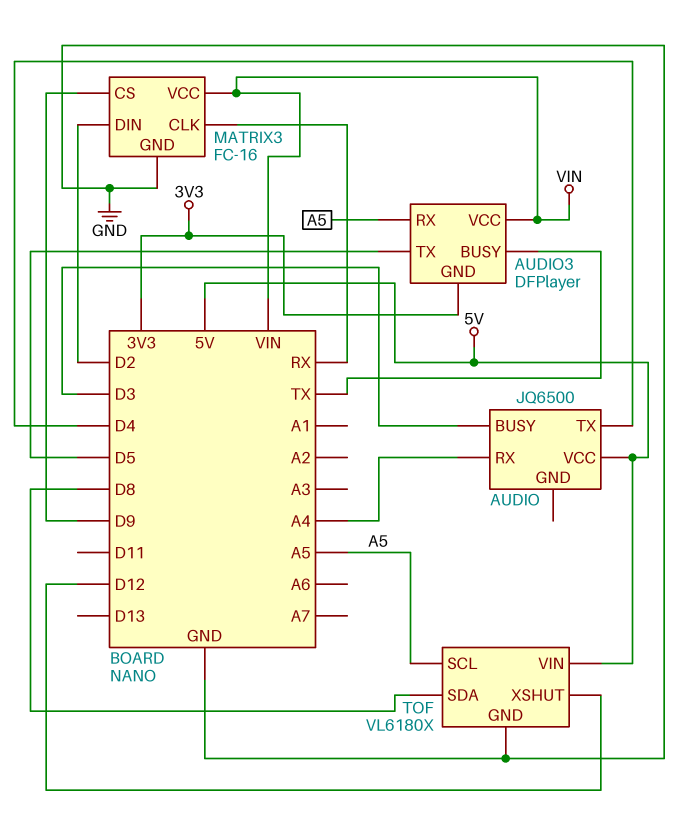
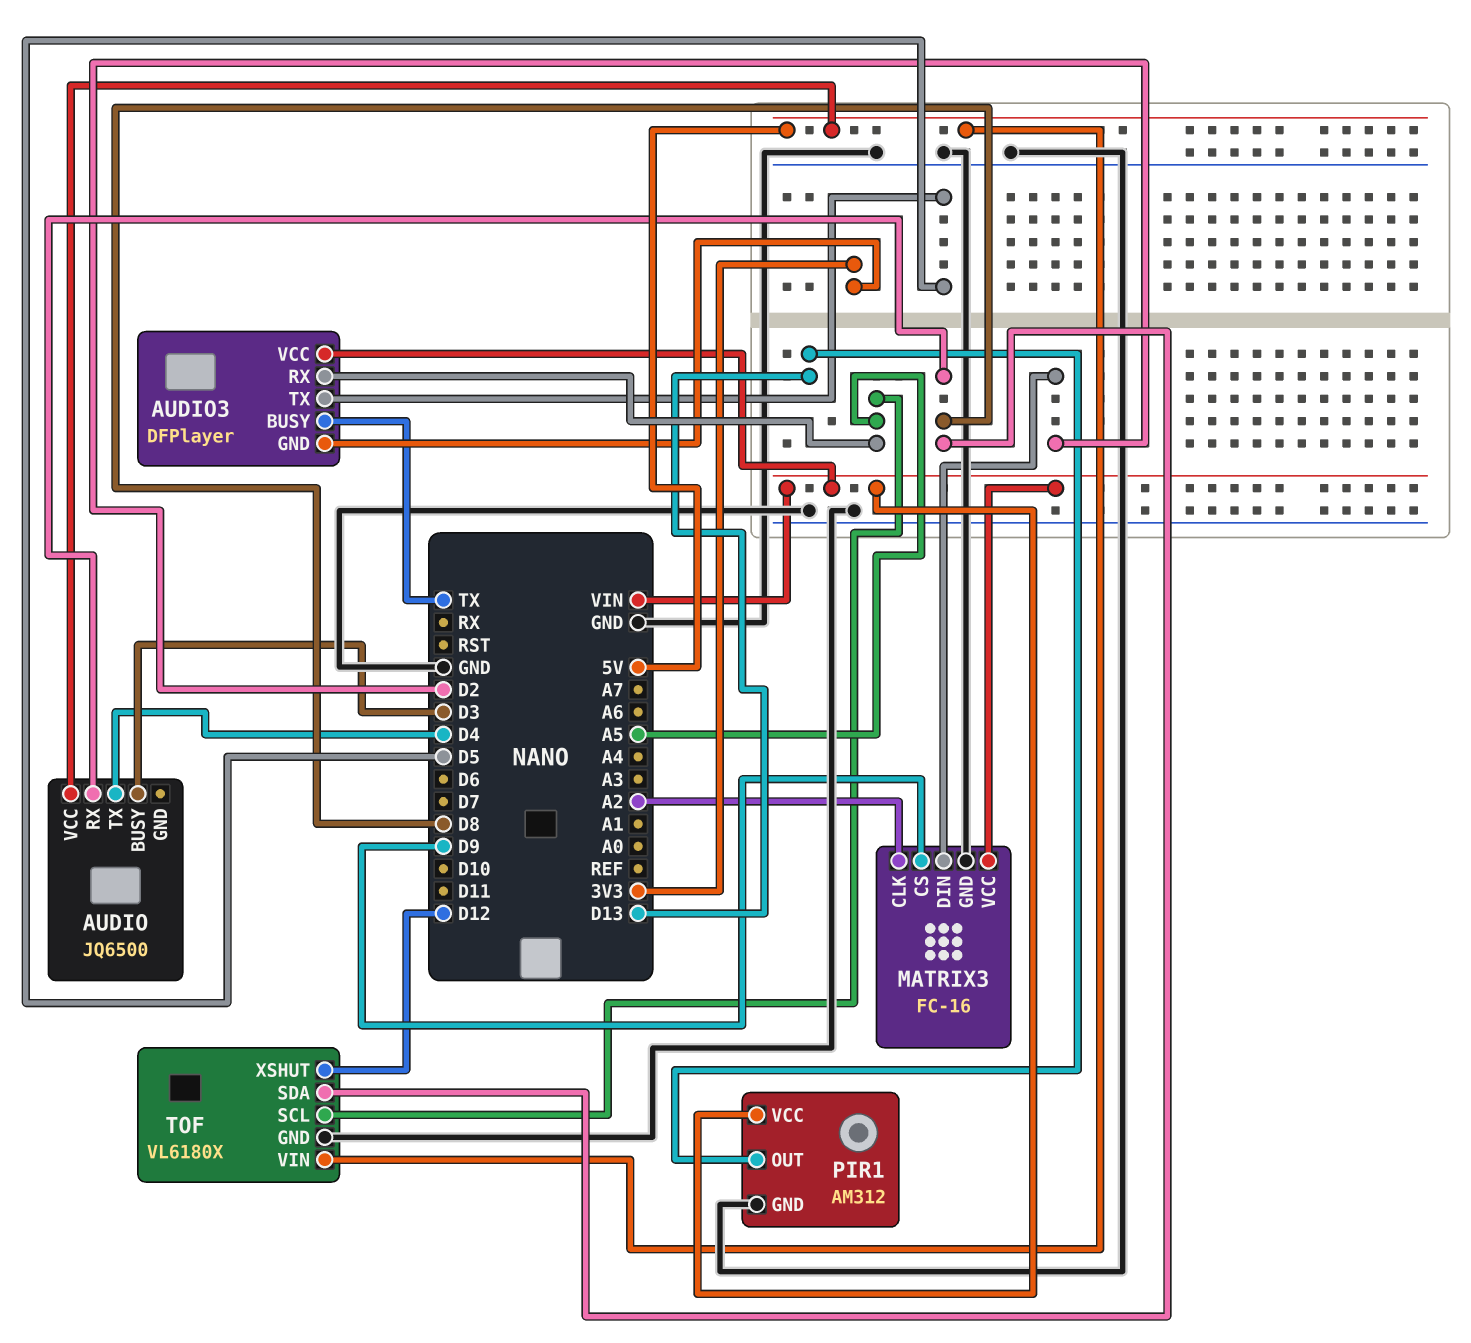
AUDIO pin RX: A4 -> D8
MATRIX3 pin CLK: RX -> A2
PIR1: none -> AM312
PIR1 pin GND: none -> GND
PIR1 pin OUT: none -> D13
PIR1 pin VCC: none -> VIN

